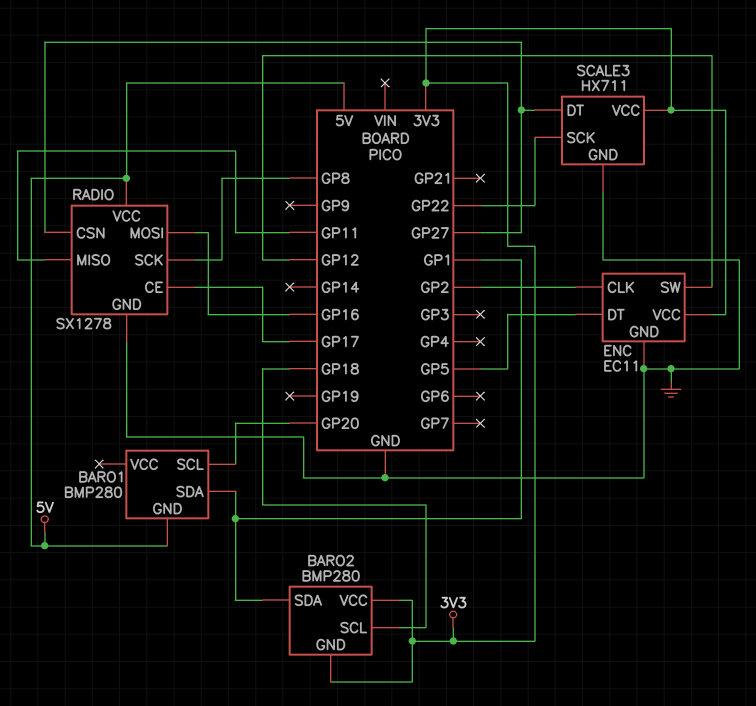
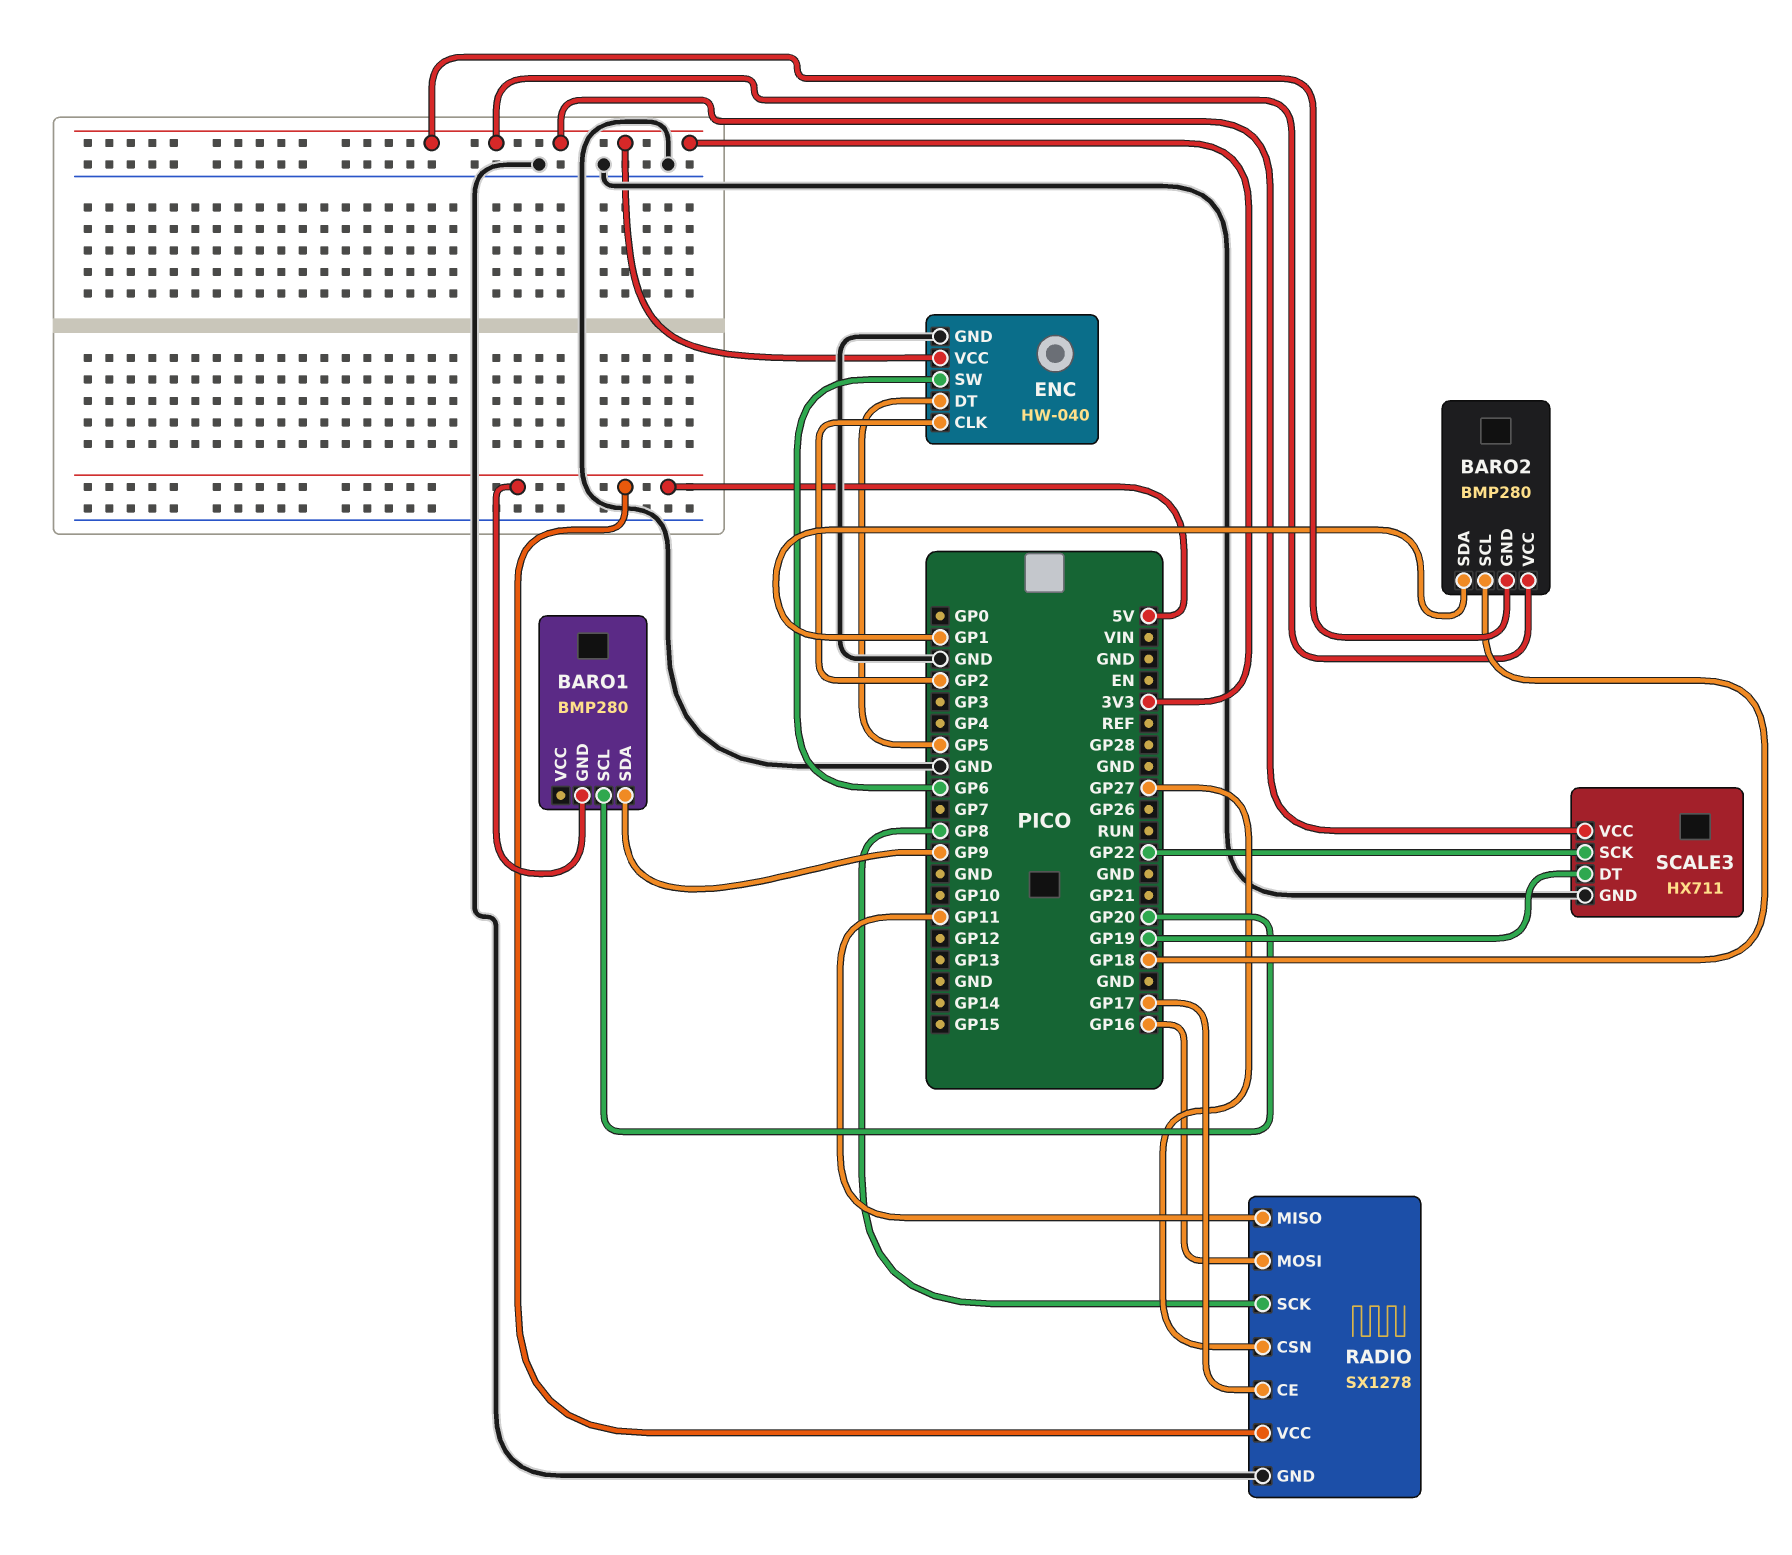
BARO1 pin SDA: GP1 -> GP9
ENC: EC11 -> HW-040
ENC pin SW: GP12 -> GP6
SCALE3 pin DT: GP27 -> GP19

